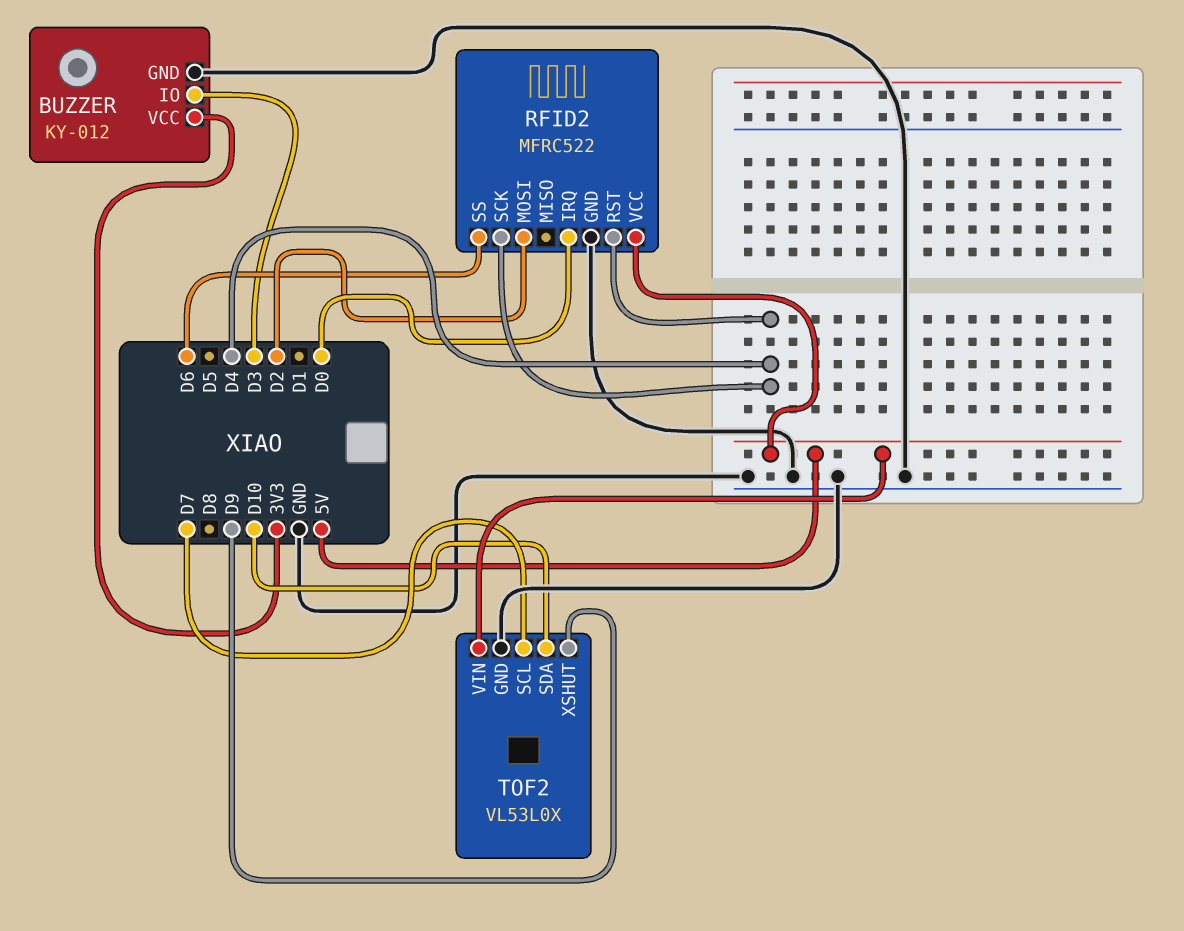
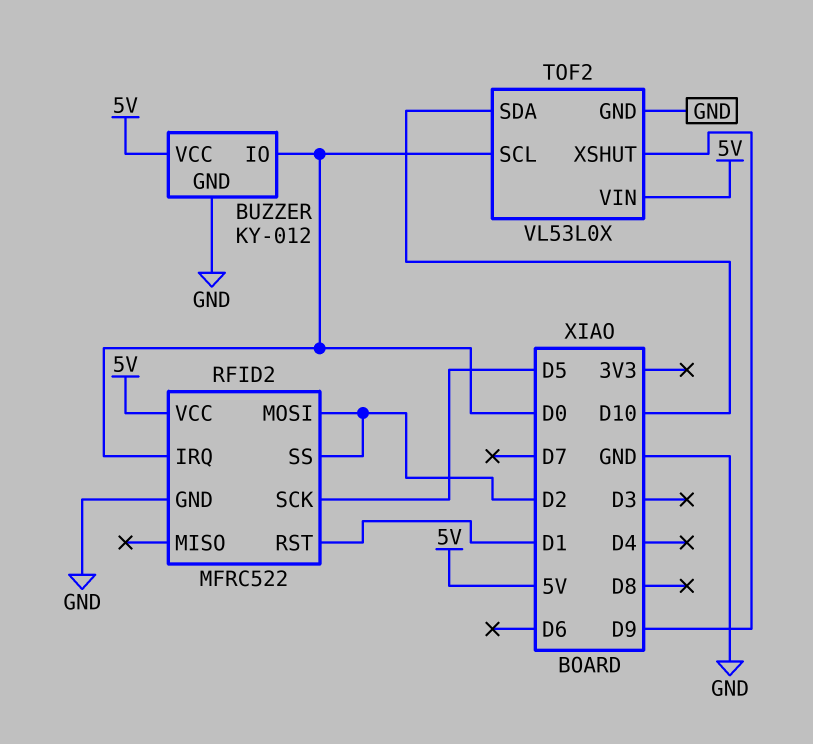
BUZZER pin IO: D3 -> D0
BUZZER pin VCC: 3V3 -> 5V
RFID2 pin RST: D4 -> D1
RFID2 pin SCK: D4 -> D5
RFID2 pin SS: D6 -> D2
TOF2 pin SCL: D7 -> D0

